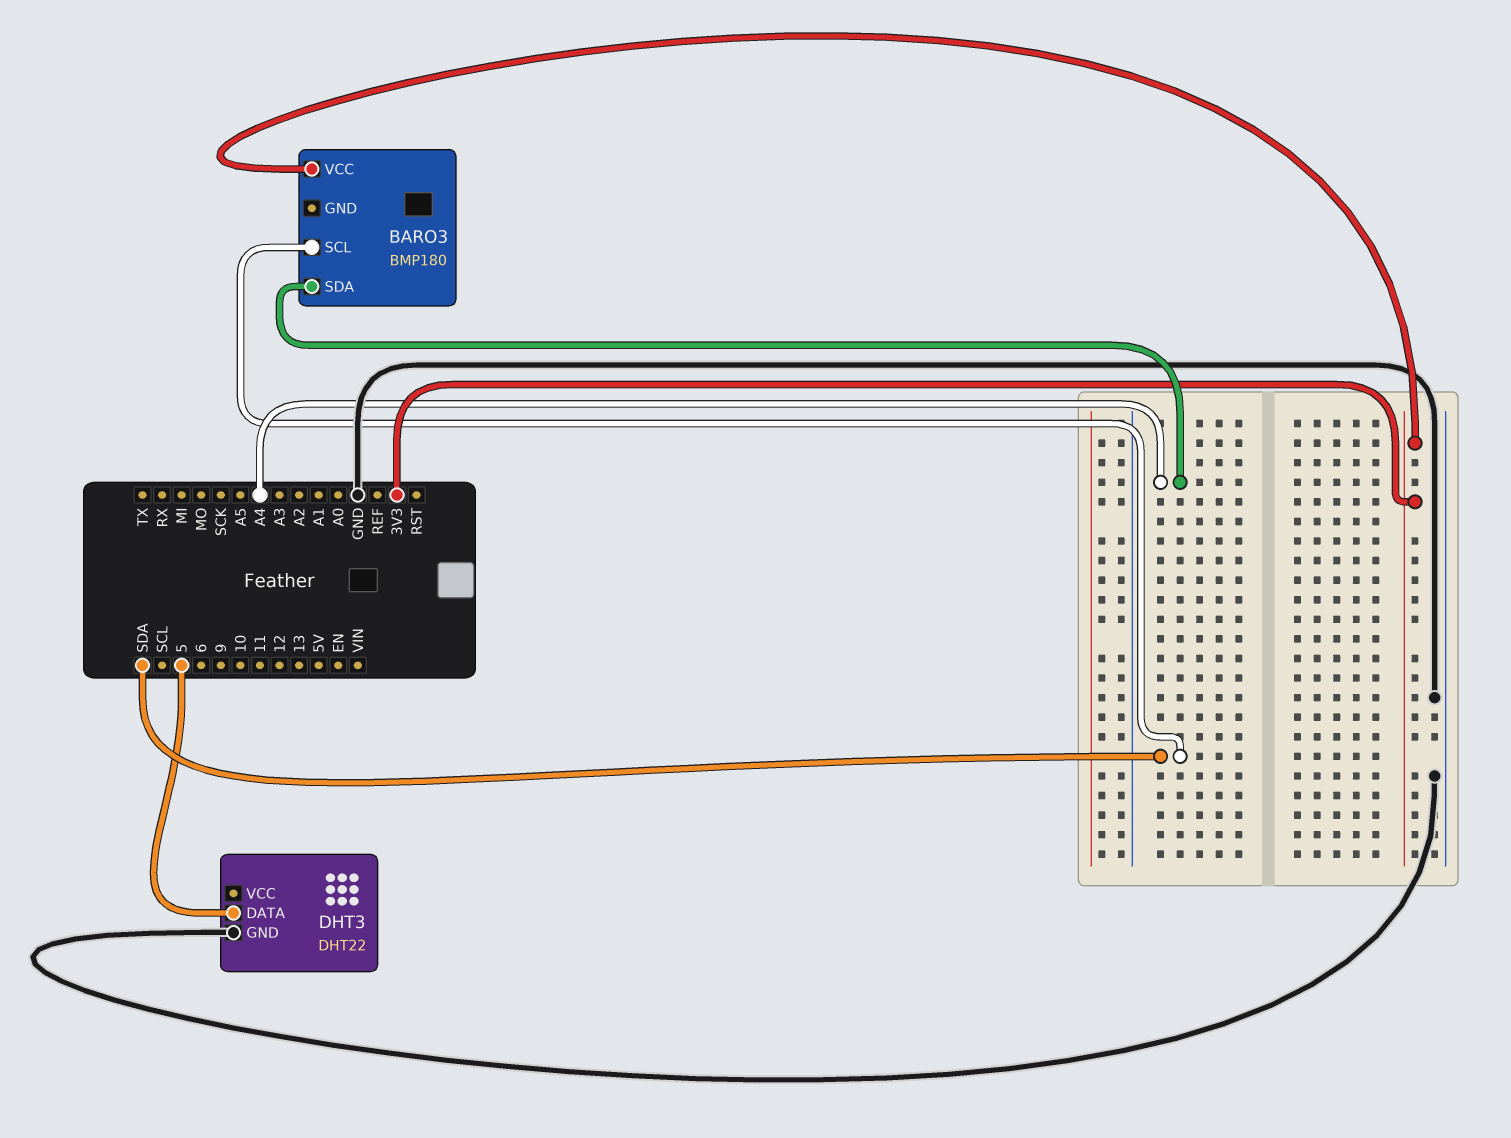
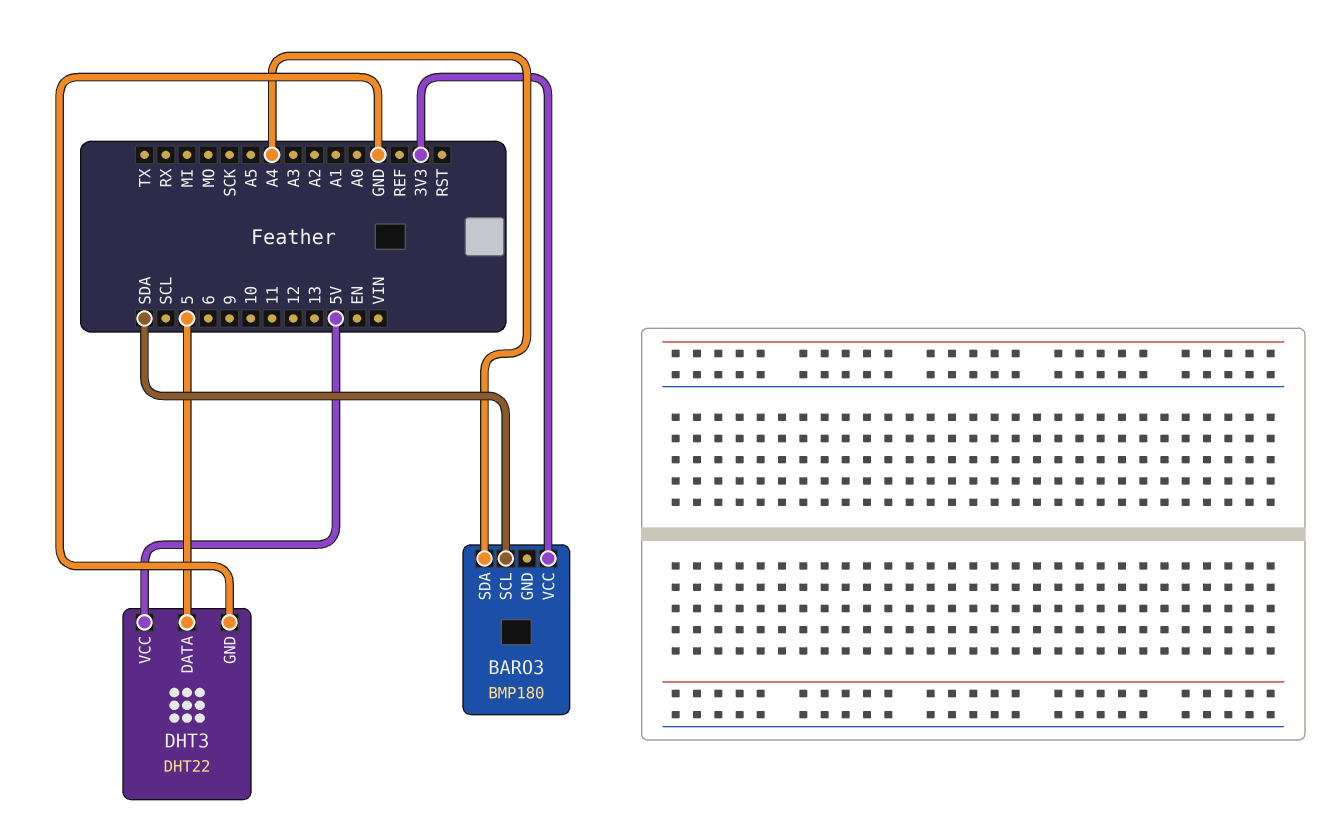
DHT3 pin VCC: none -> 5V

